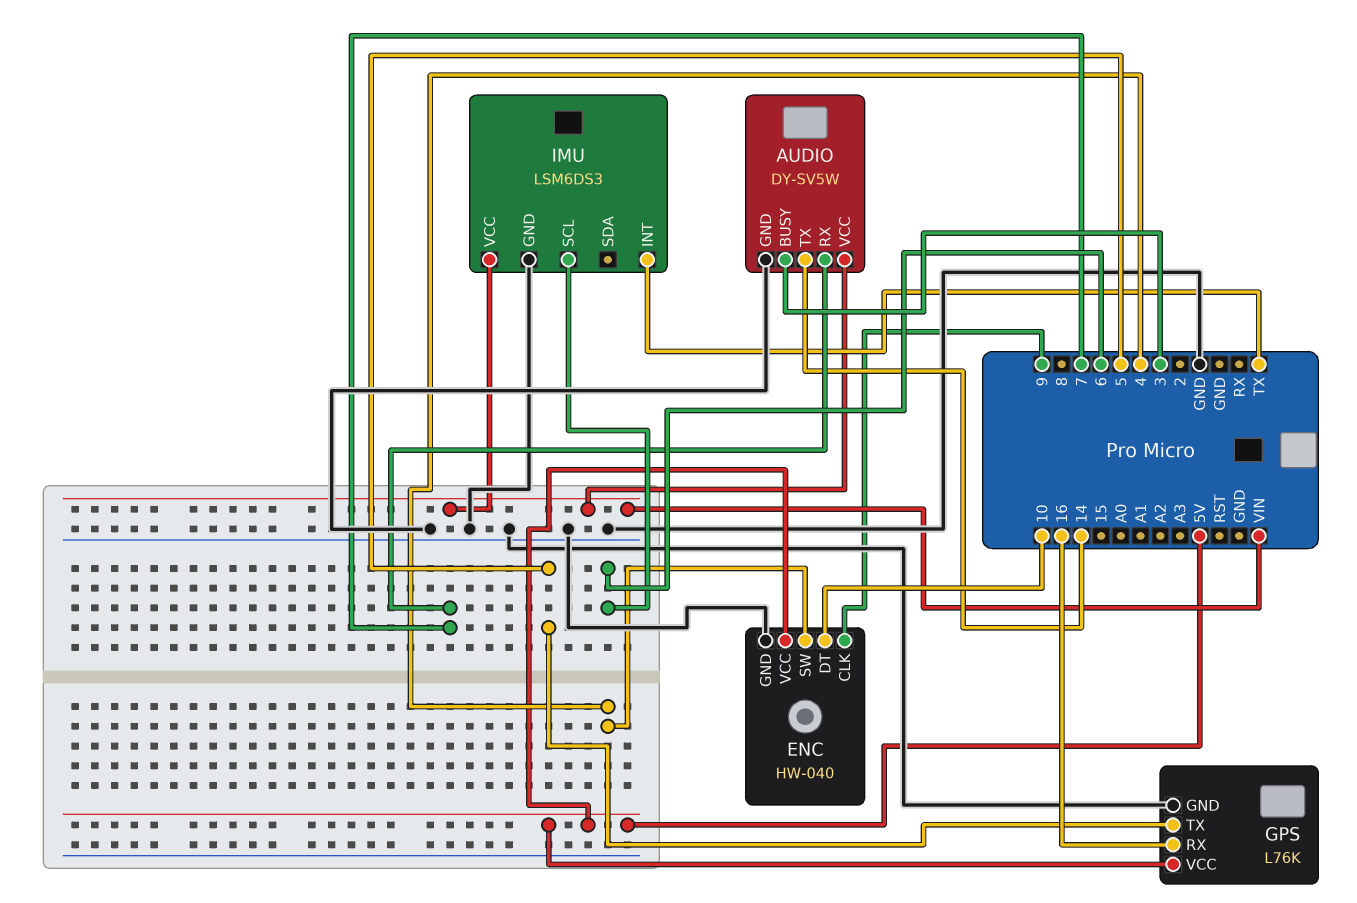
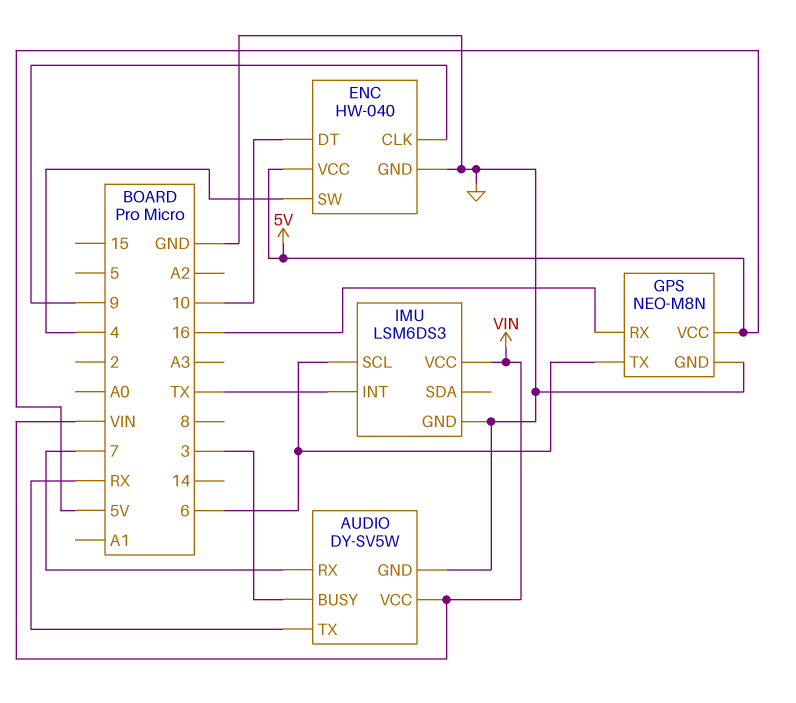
AUDIO pin TX: 14 -> RX
GPS: L76K -> NEO-M8N
GPS pin TX: 5 -> 6

